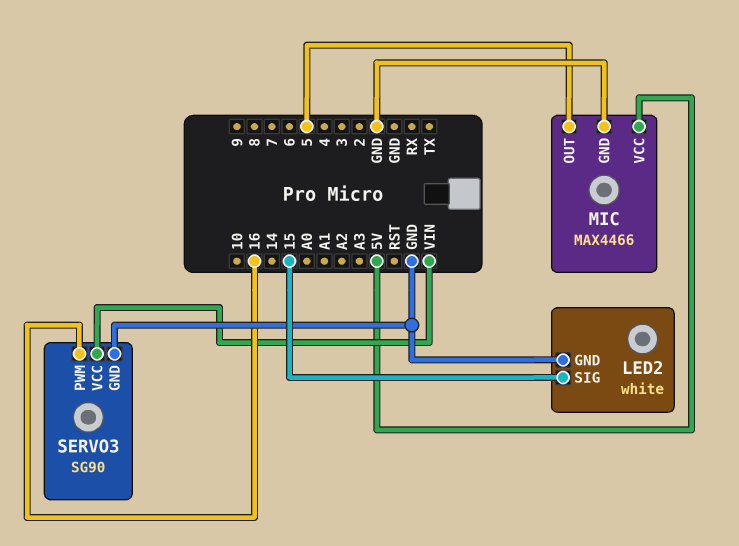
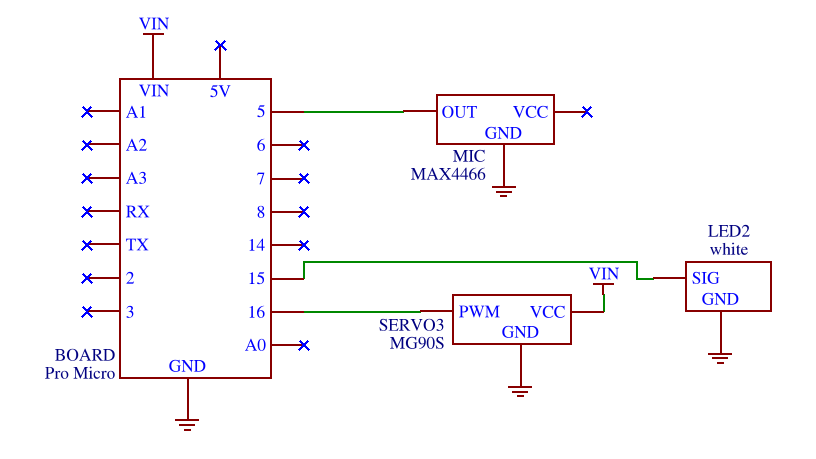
MIC pin VCC: 5V -> none
SERVO3: SG90 -> MG90S

